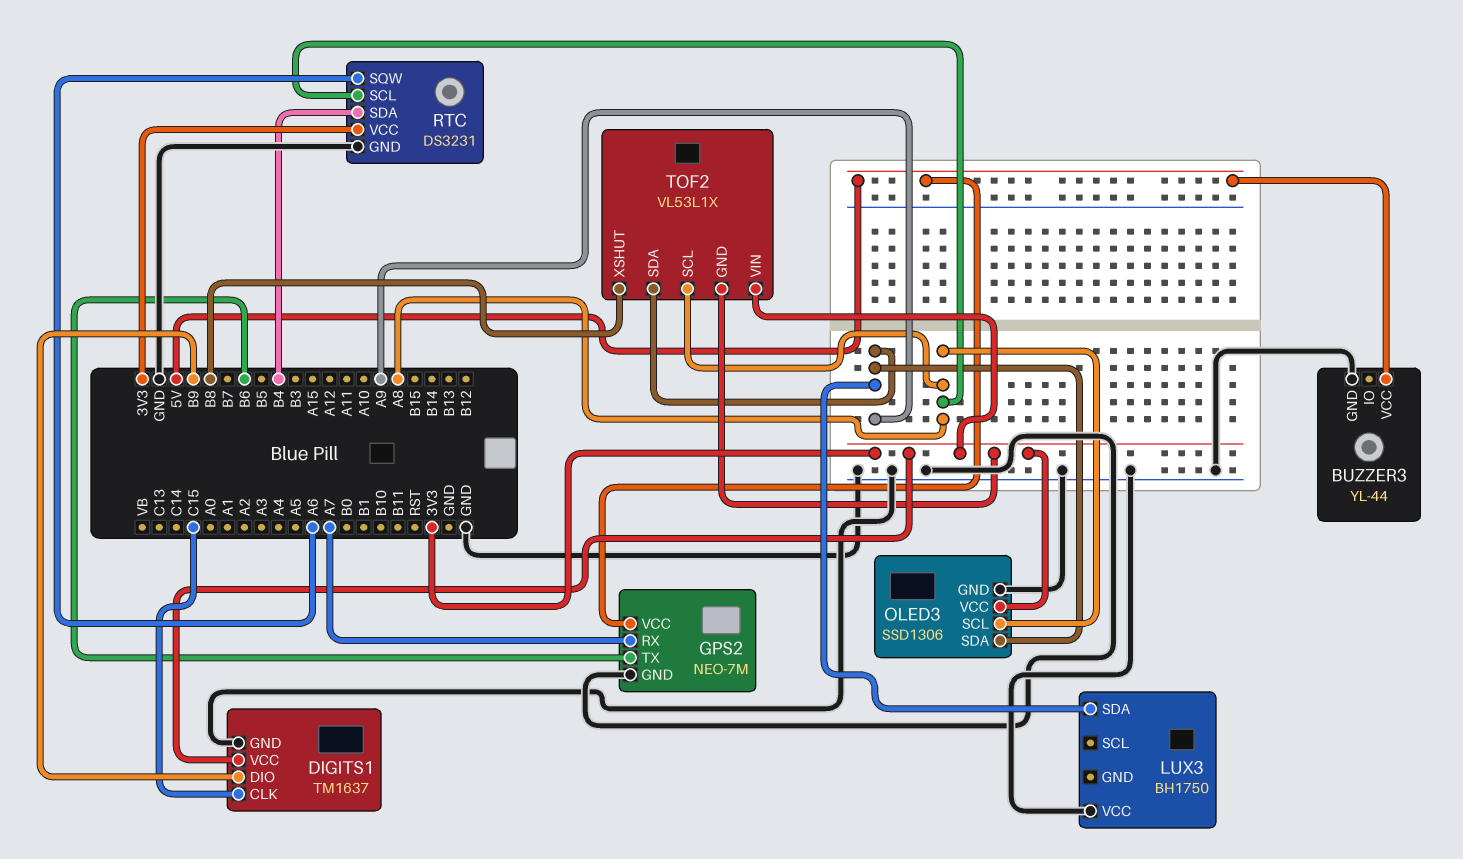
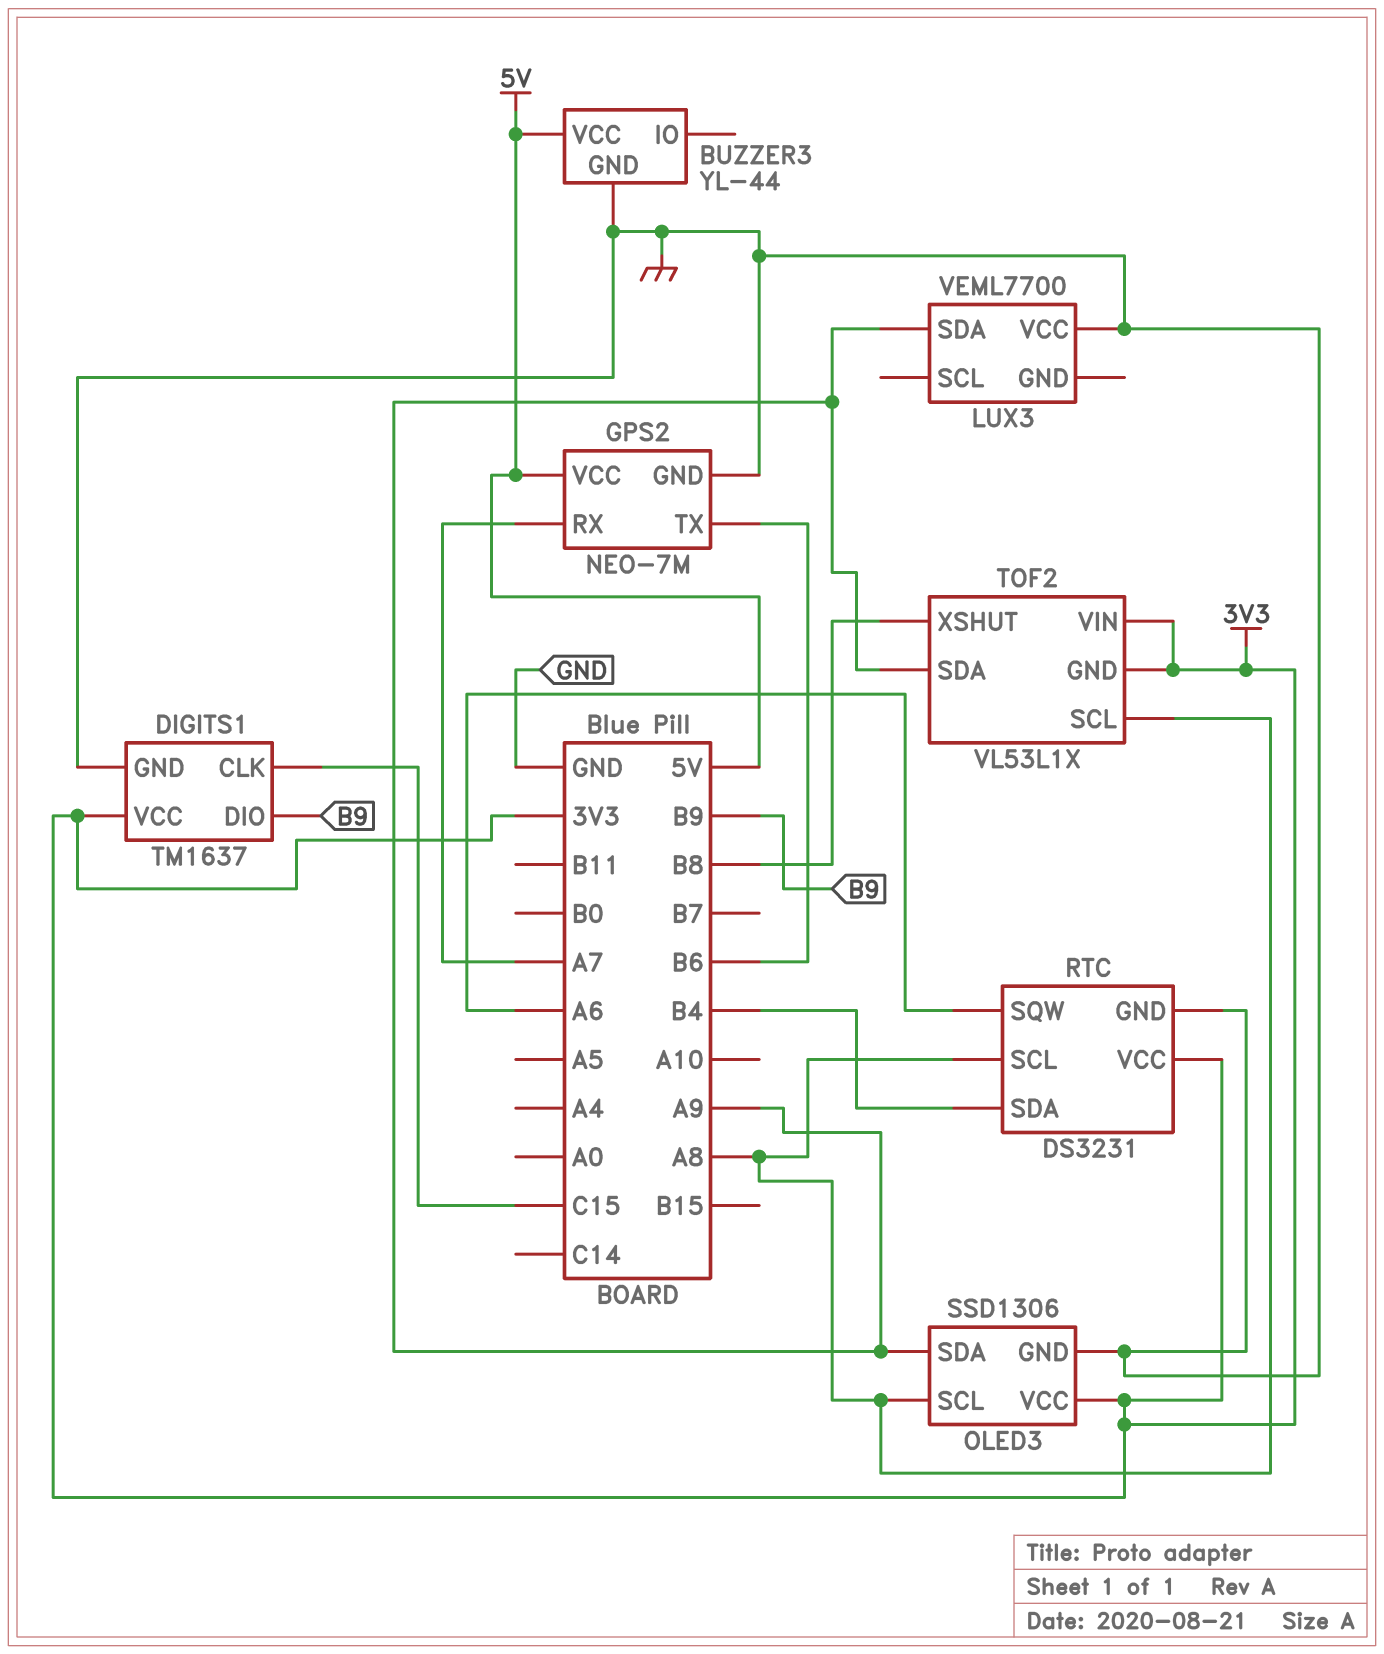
LUX3: BH1750 -> VEML7700

